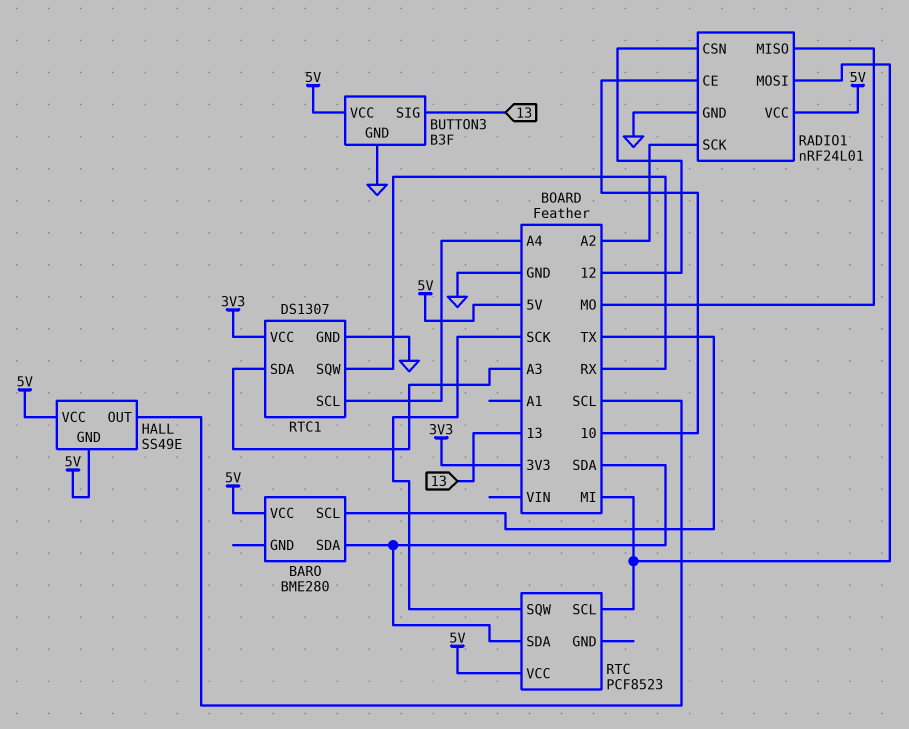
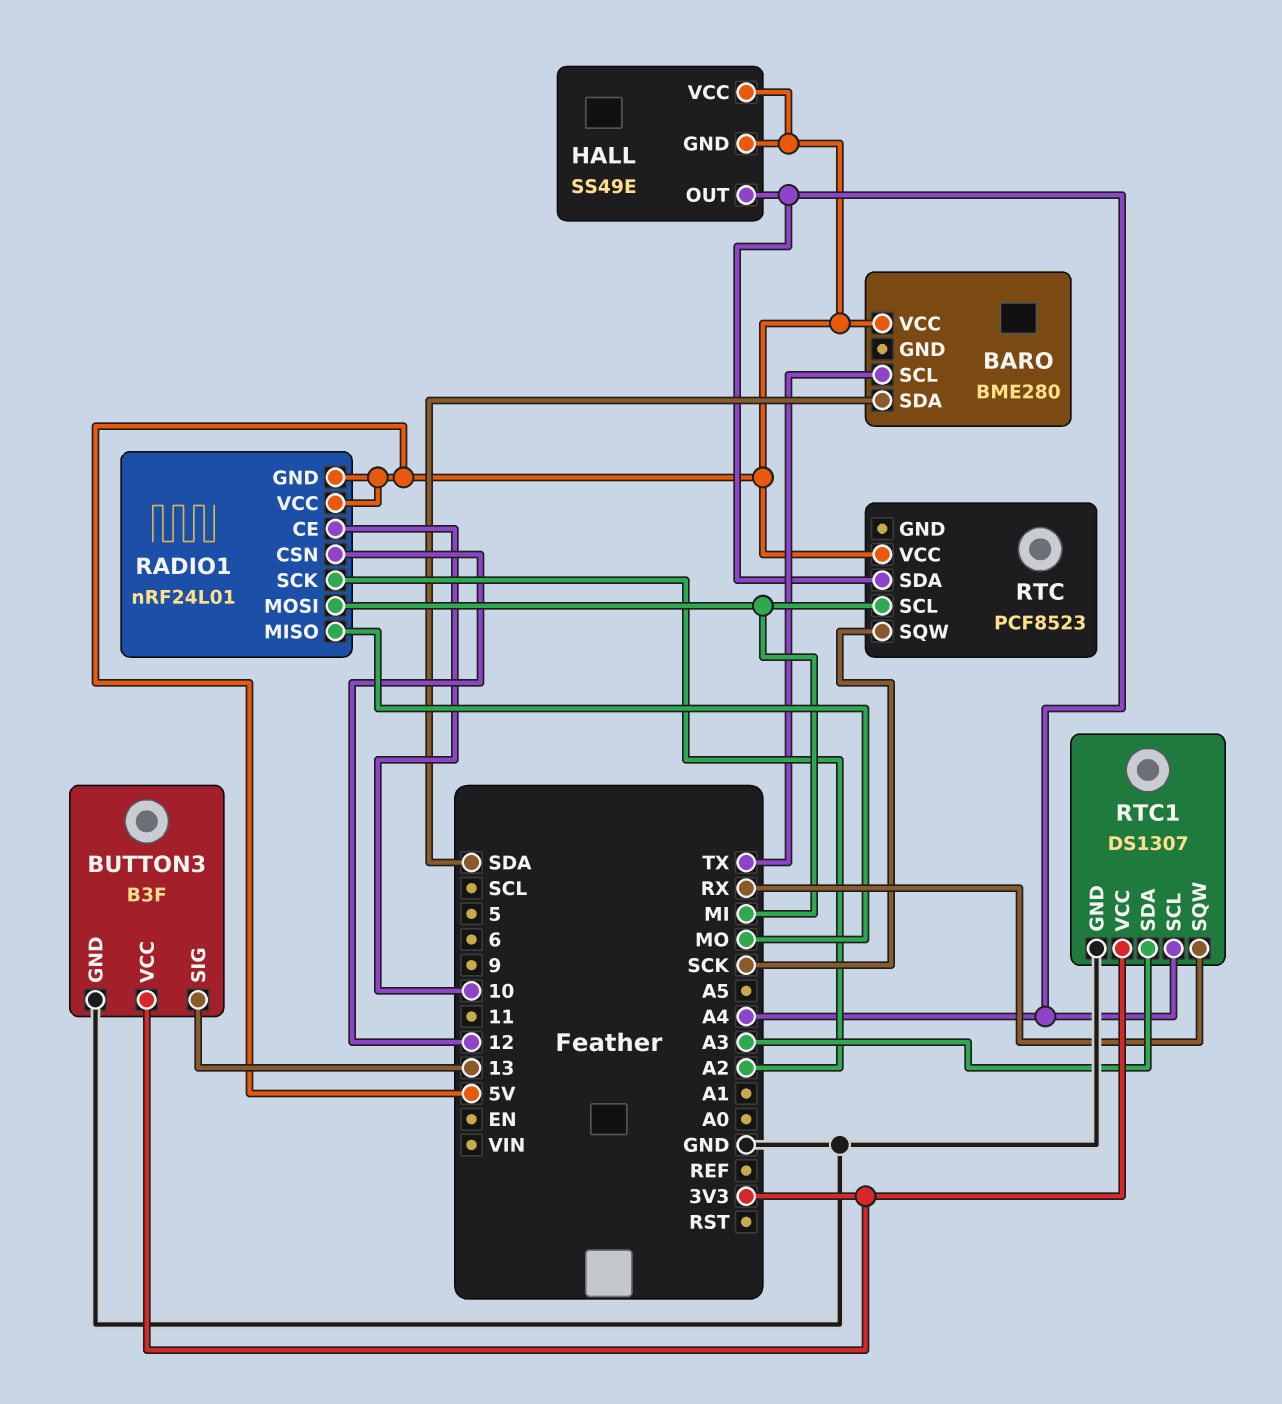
BUTTON3 pin VCC: 5V -> 3V3
HALL pin OUT: SCL -> A4
RADIO1 pin GND: GND -> 5V
RTC pin SDA: SDA -> A4

